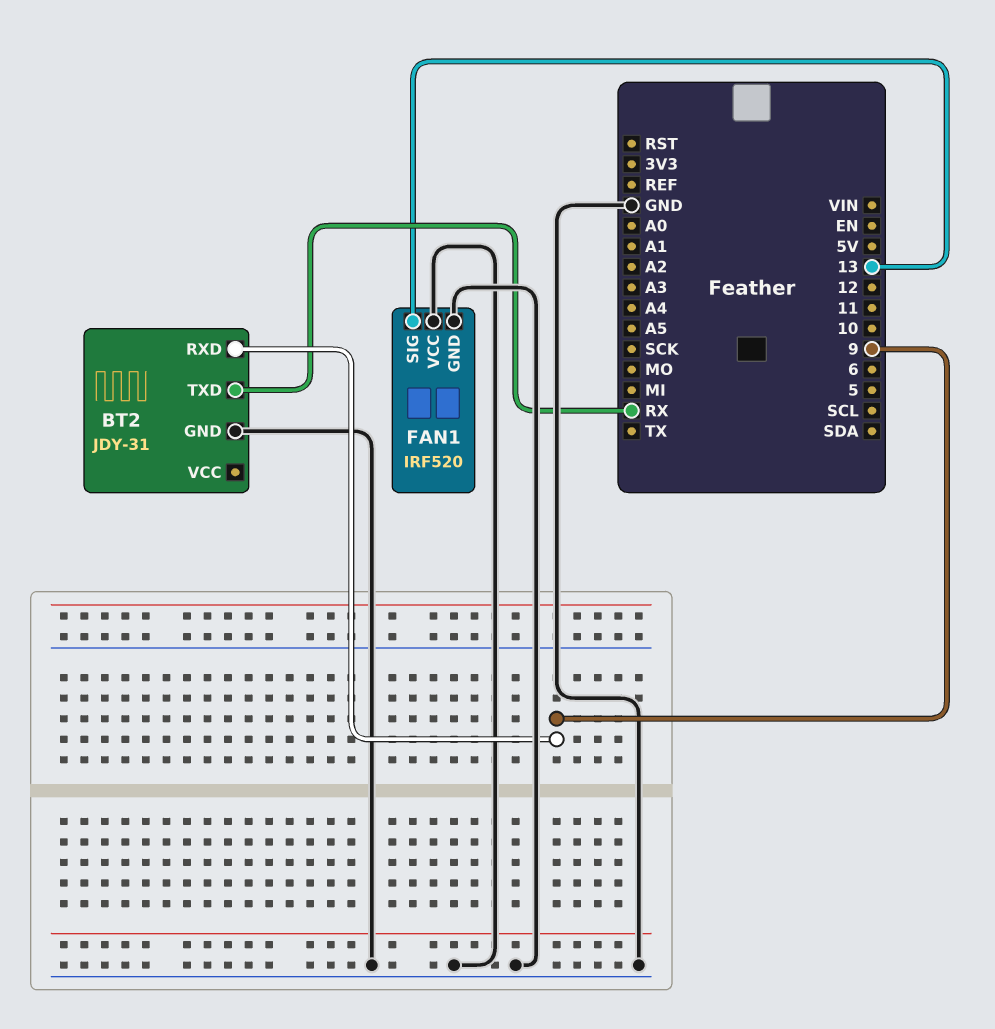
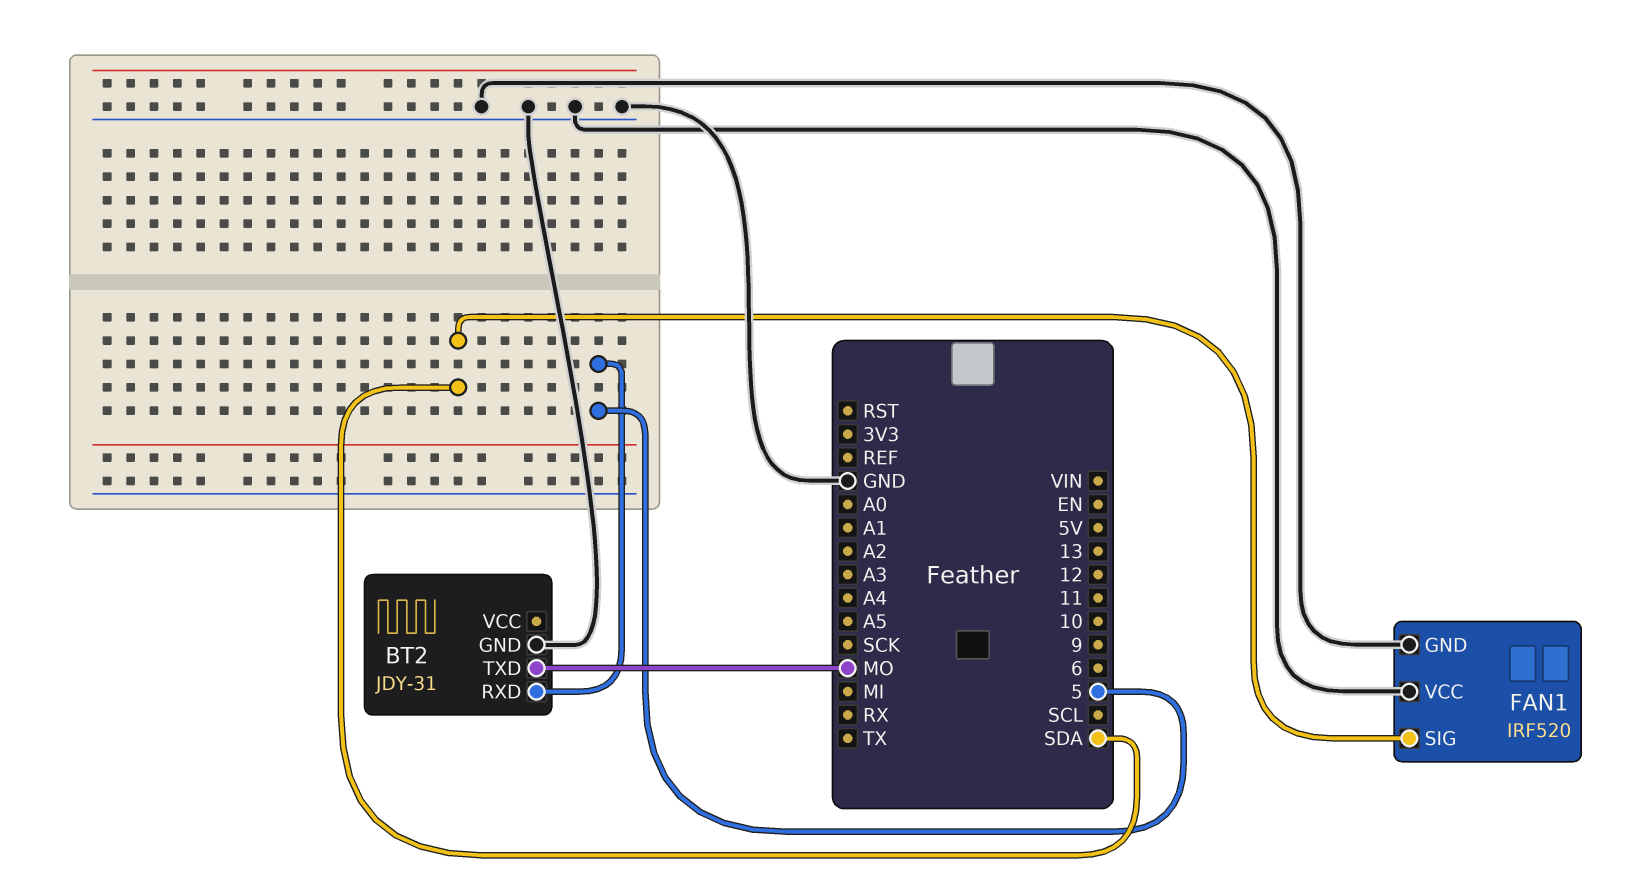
BT2 pin RXD: 9 -> 5
BT2 pin TXD: RX -> MO
FAN1 pin SIG: 13 -> SDA

